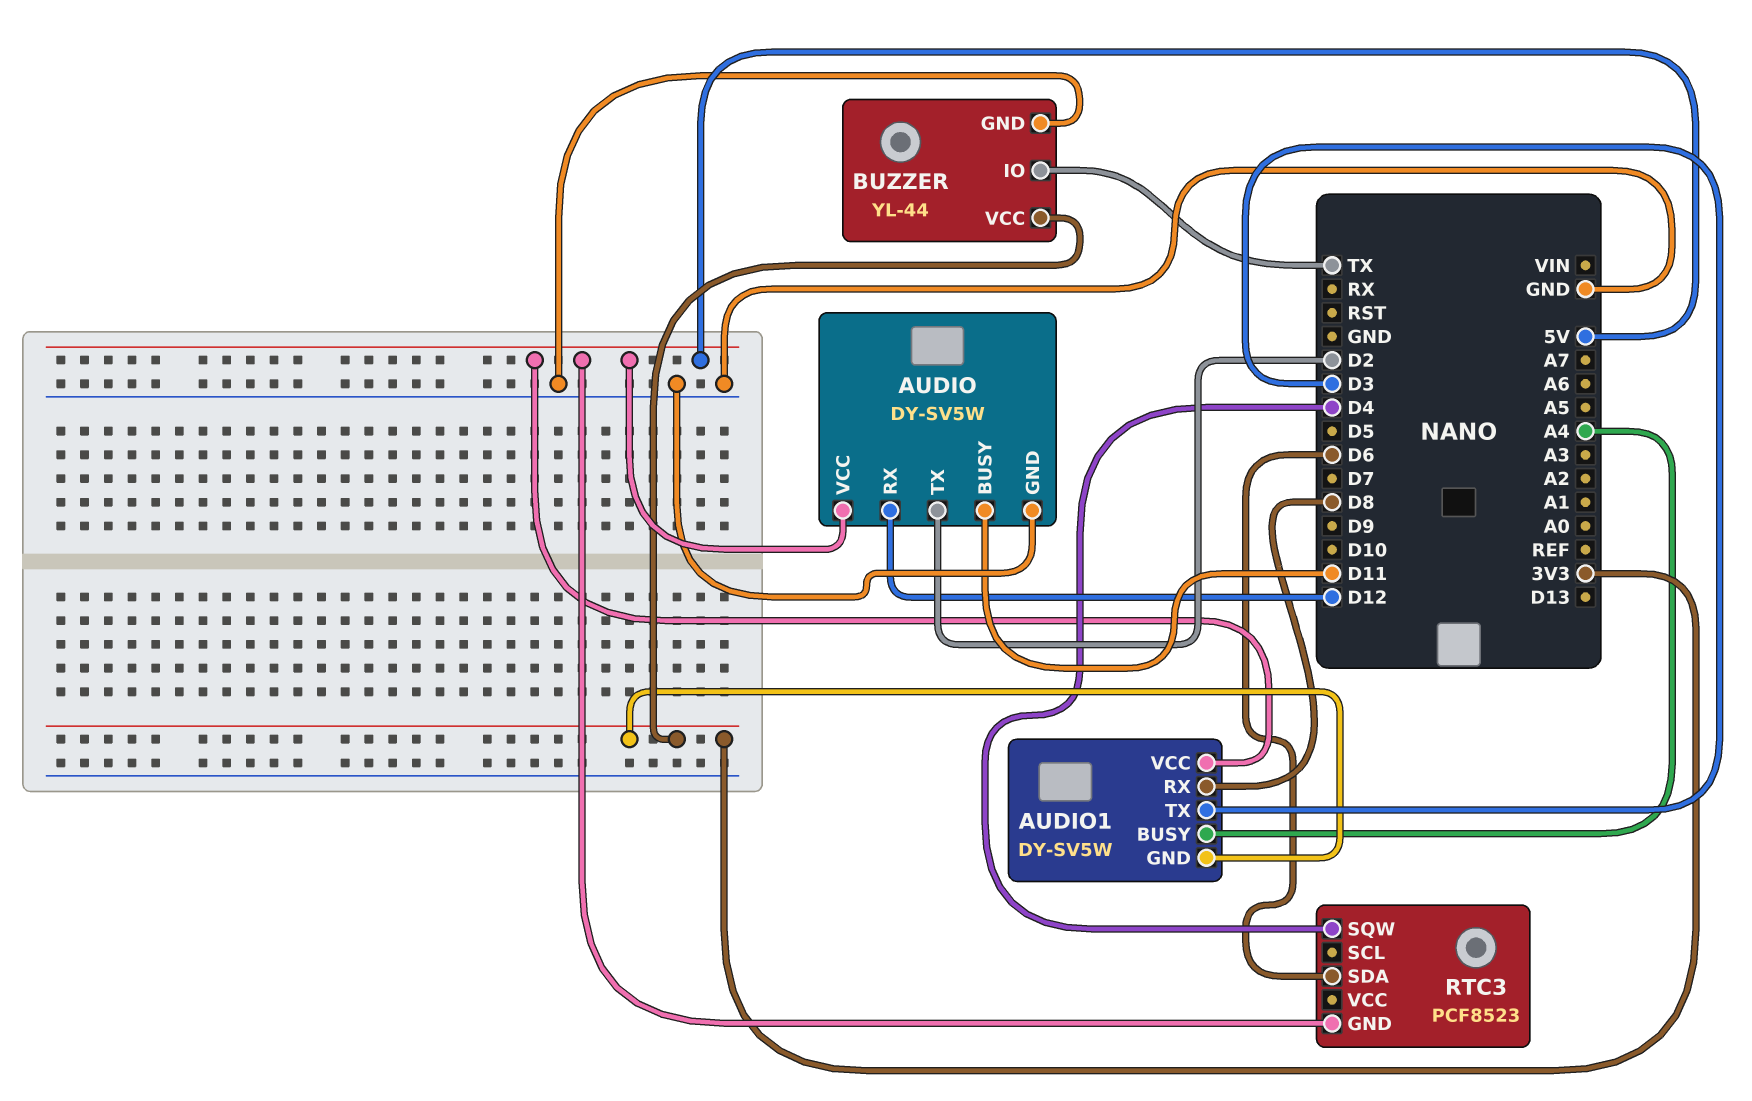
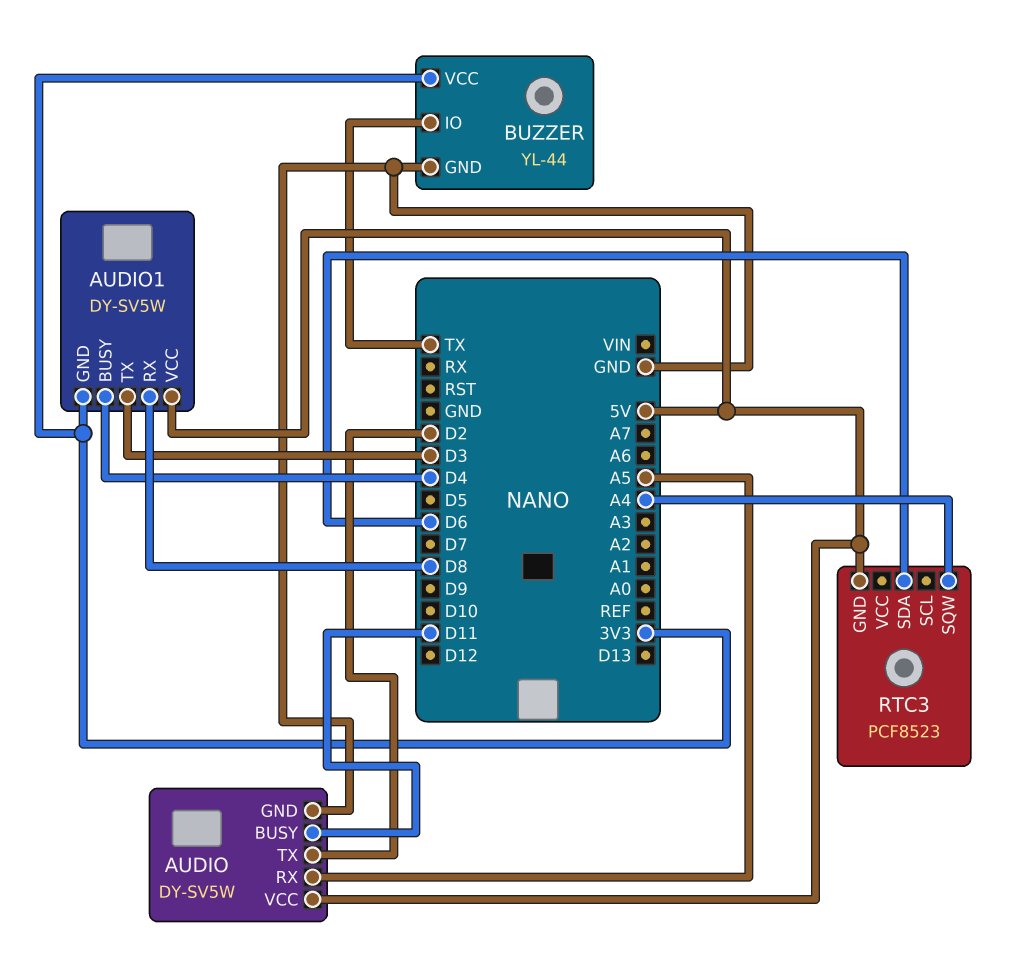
AUDIO pin RX: D12 -> A5
AUDIO1 pin BUSY: A4 -> D4
RTC3 pin SQW: D4 -> A4

